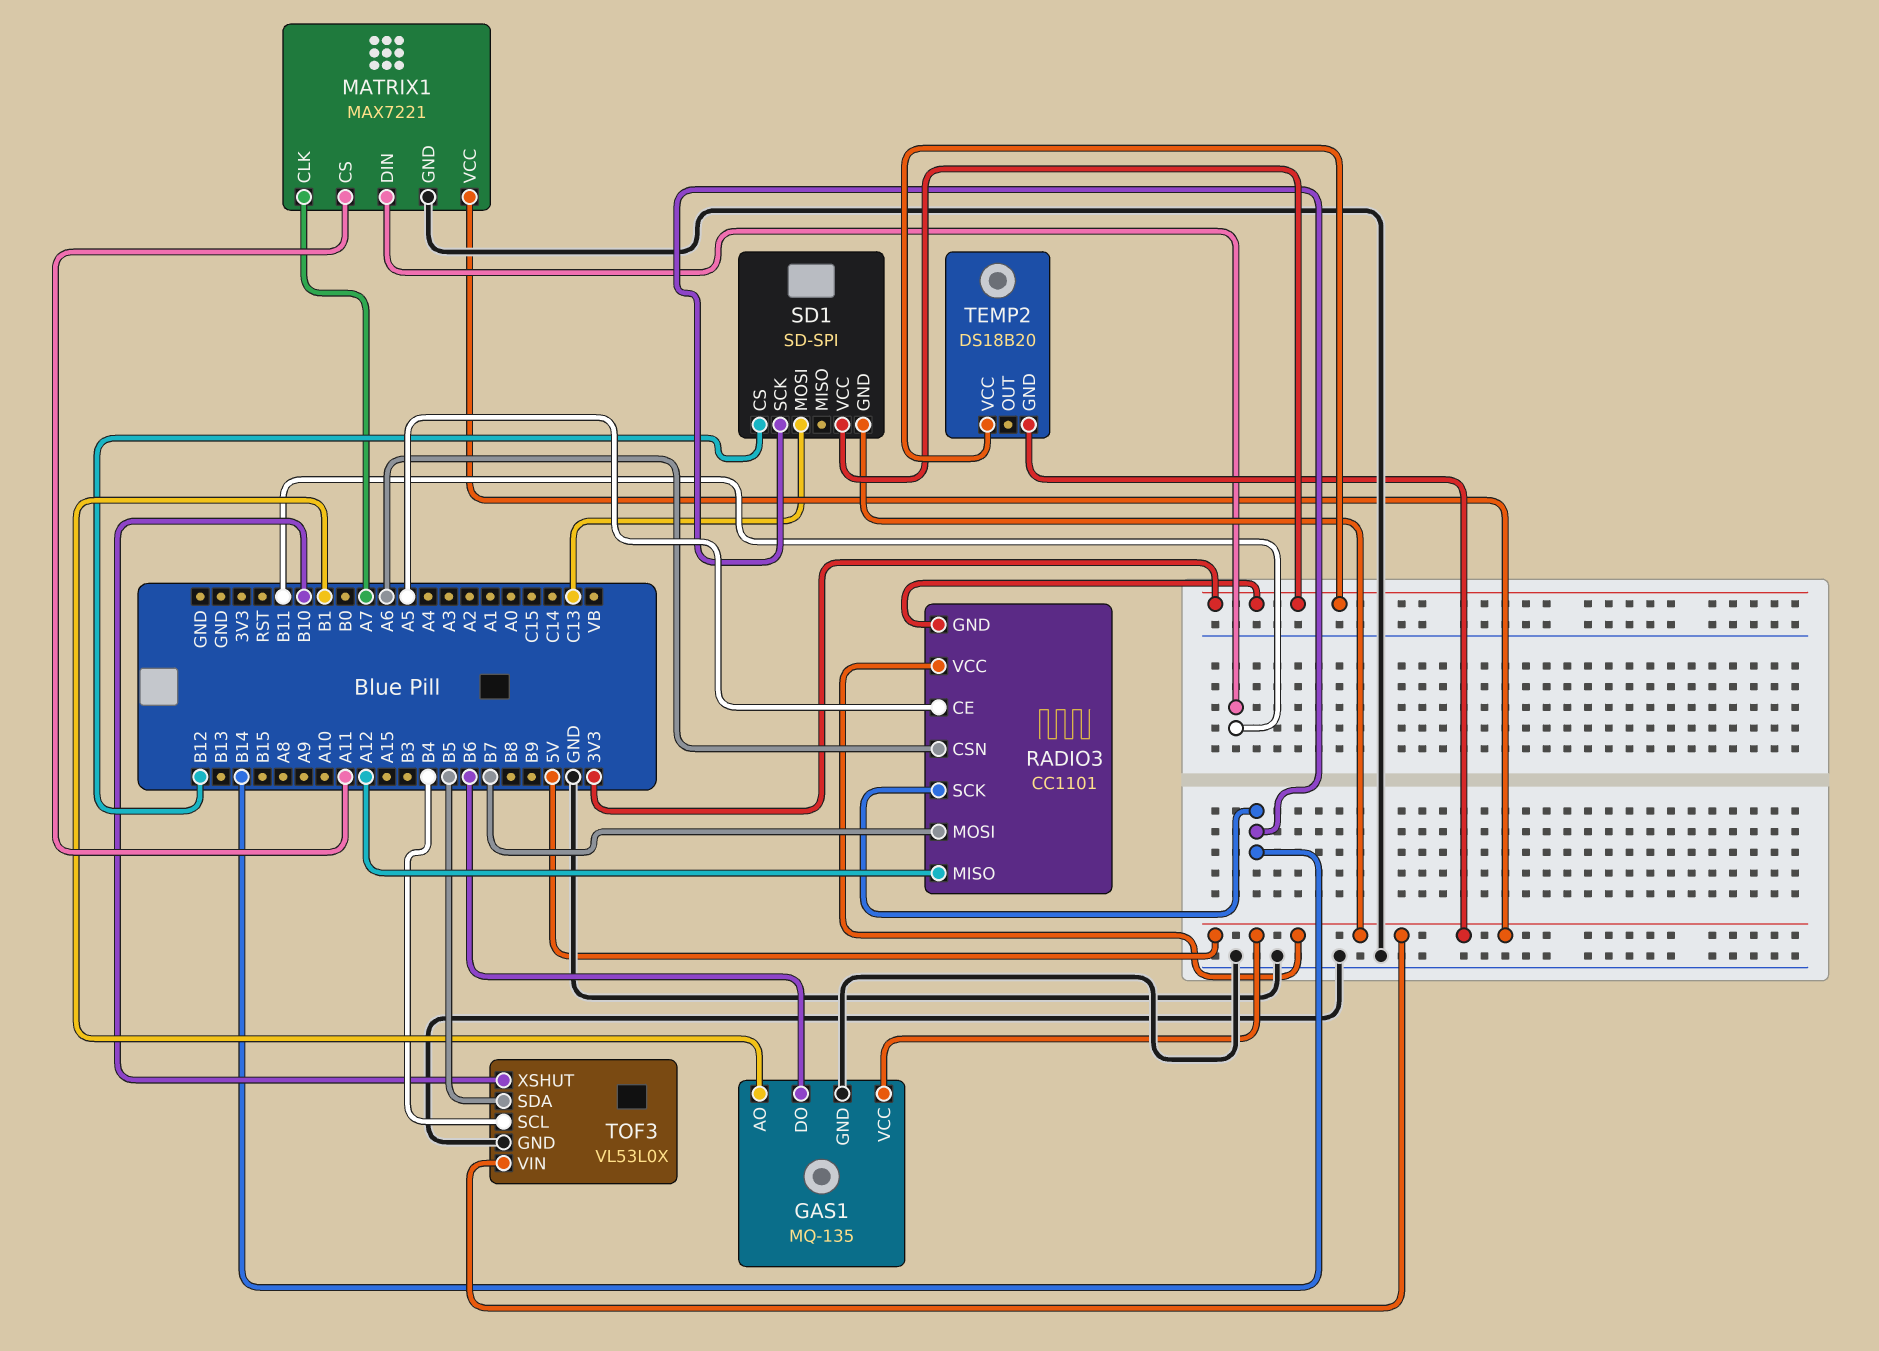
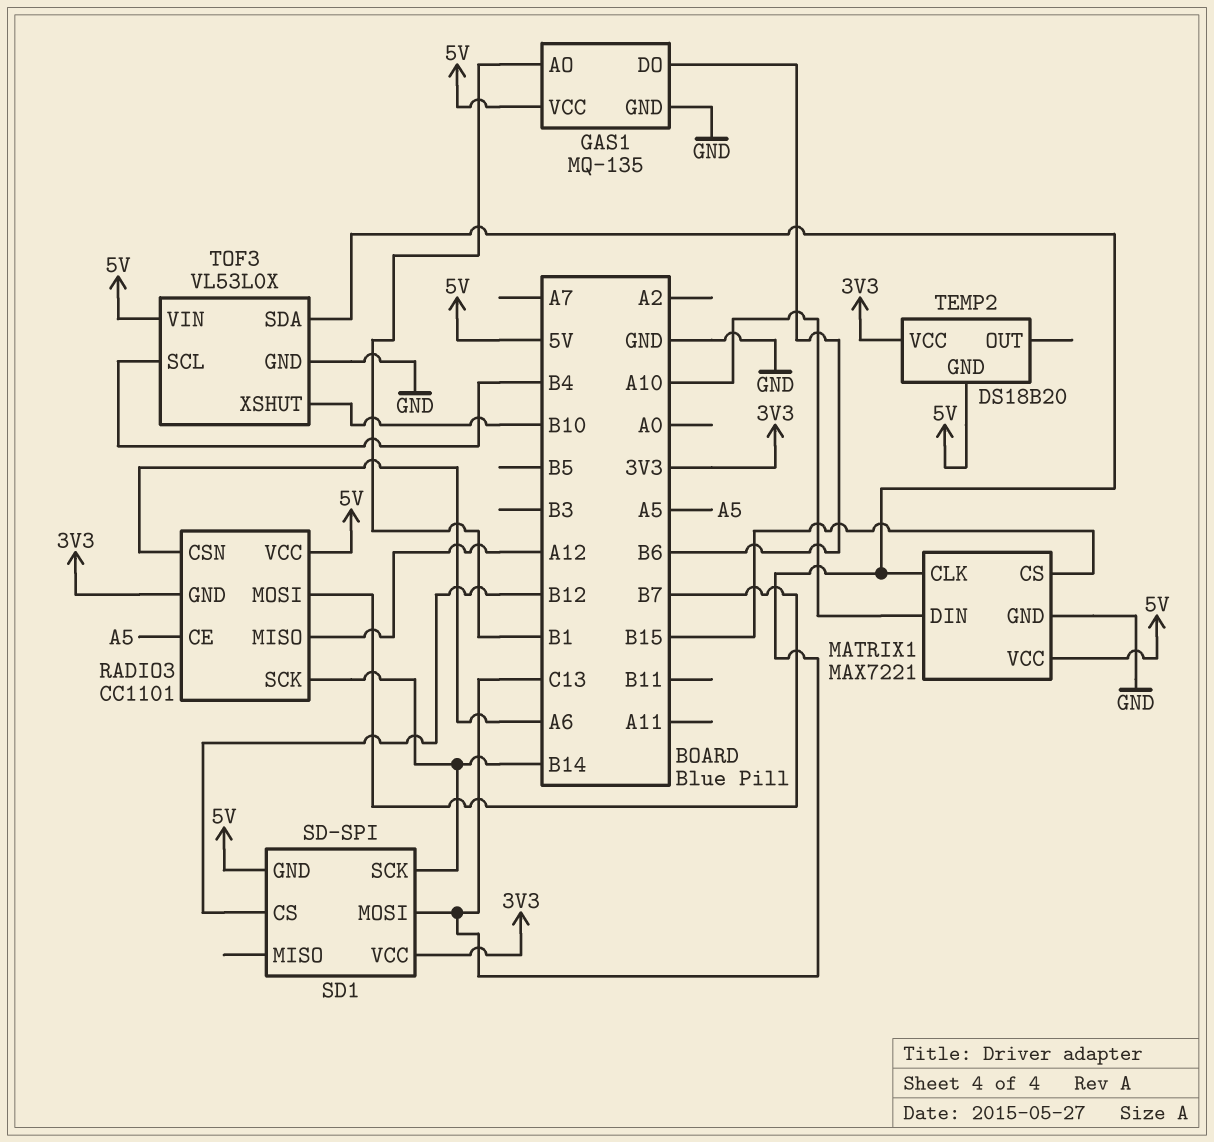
MATRIX1 pin CLK: A7 -> C13
MATRIX1 pin CS: A11 -> B15
MATRIX1 pin DIN: B11 -> A10
TOF3 pin SDA: B5 -> C13

